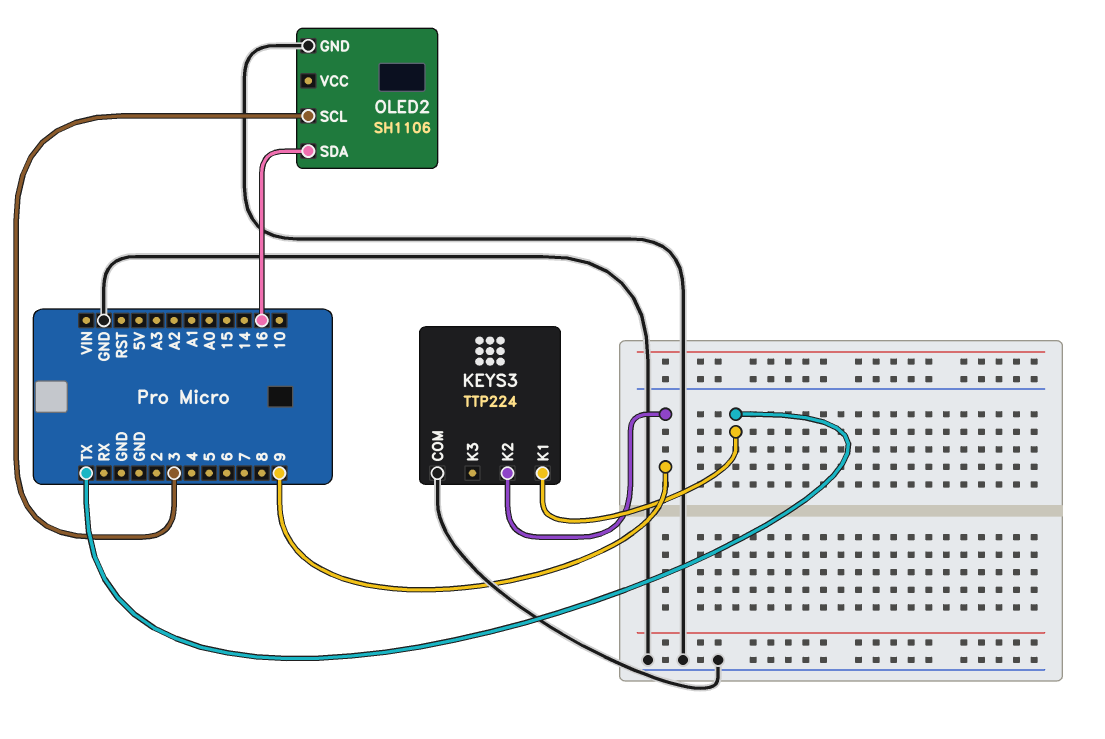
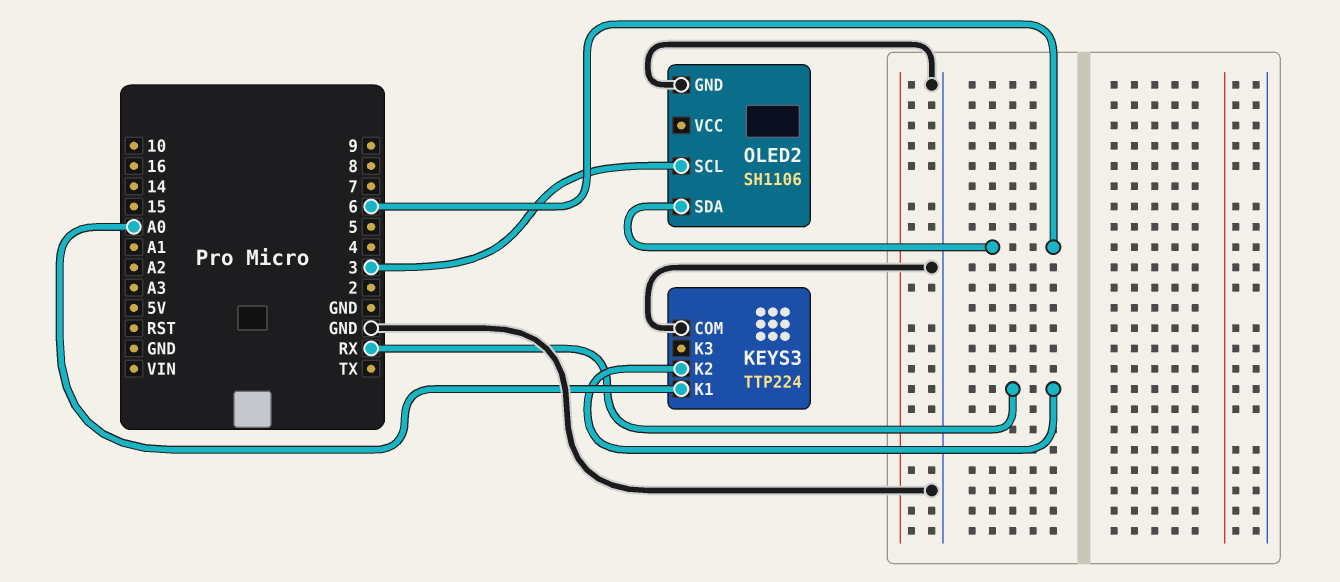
KEYS3 pin K1: TX -> A0
KEYS3 pin K2: 9 -> RX
OLED2 pin SDA: 16 -> 6

